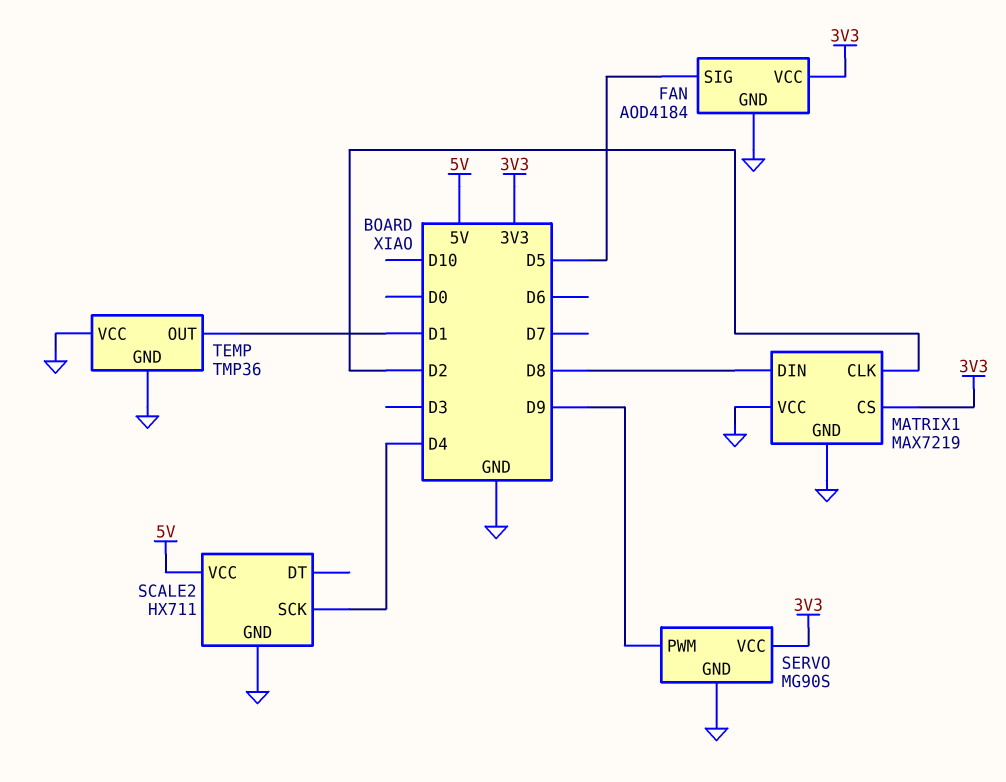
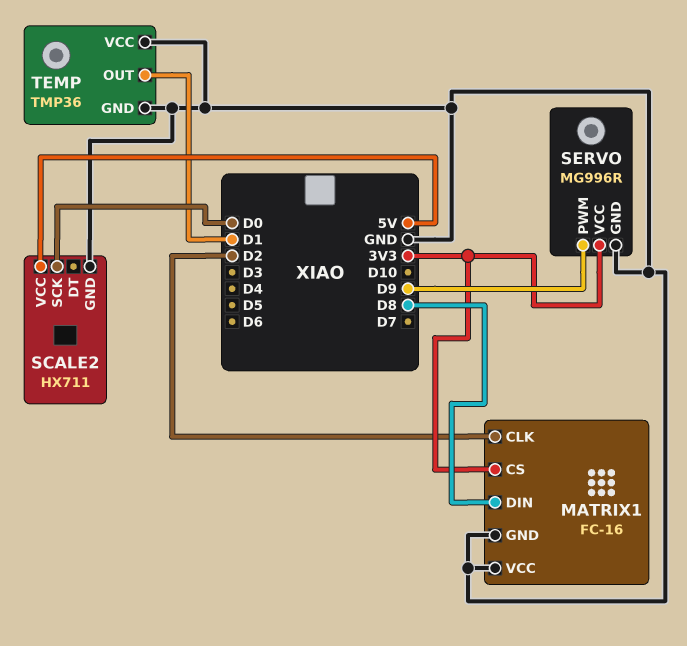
FAN: AOD4184 -> none
FAN pin GND: GND -> none
FAN pin SIG: D5 -> none
FAN pin VCC: 3V3 -> none
MATRIX1: MAX7219 -> FC-16
SCALE2 pin SCK: D4 -> D0
SERVO: MG90S -> MG996R

